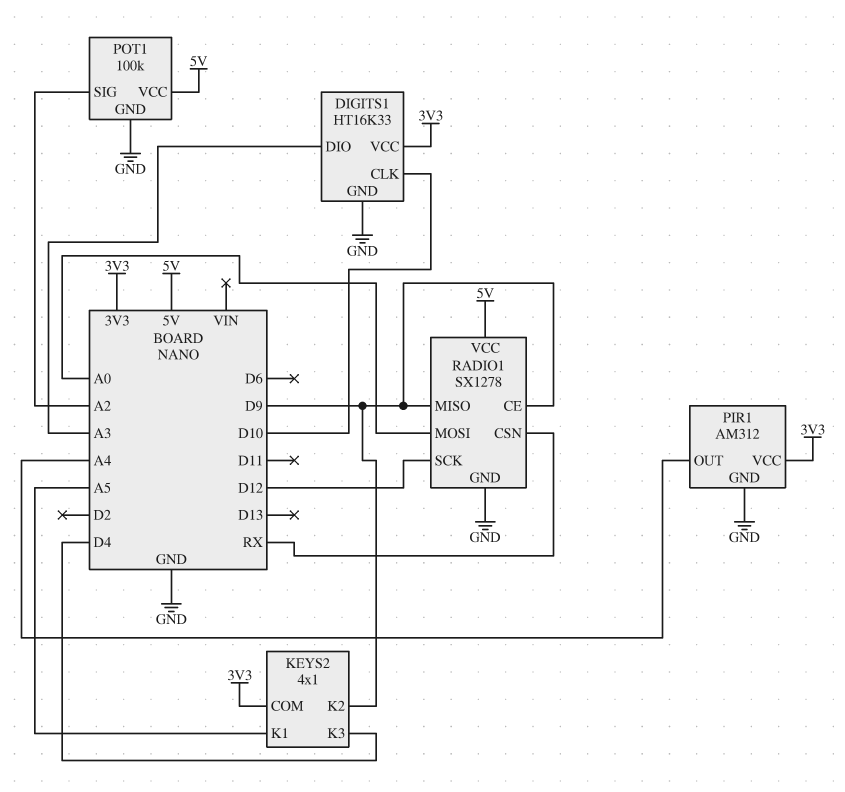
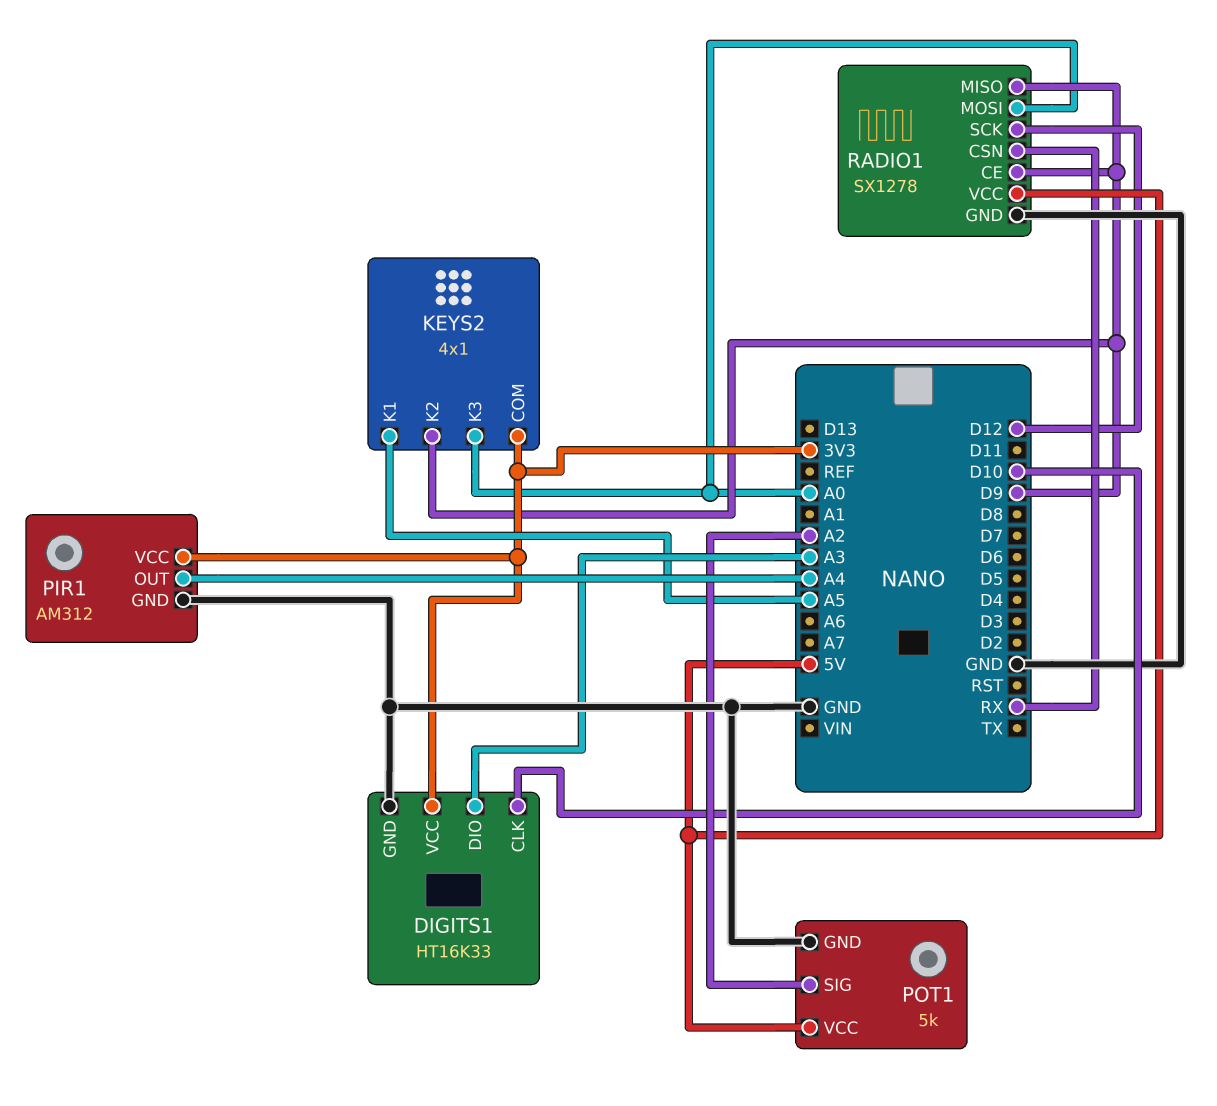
KEYS2 pin K3: D4 -> A0
POT1: 100k -> 5k

